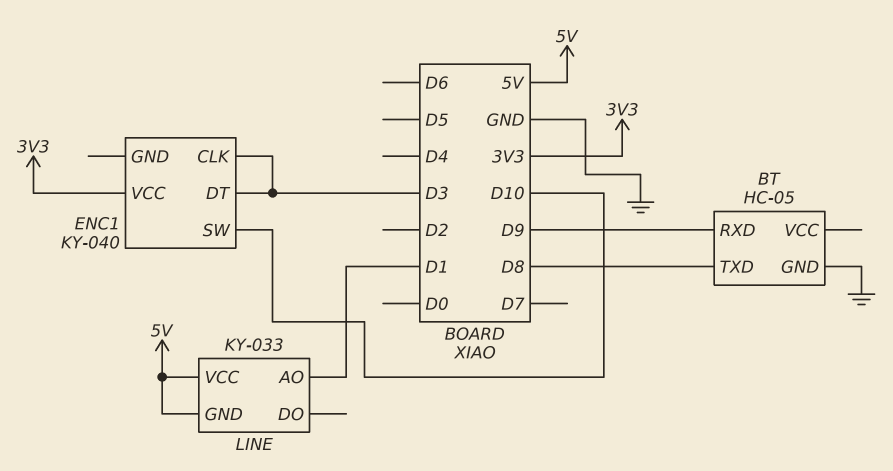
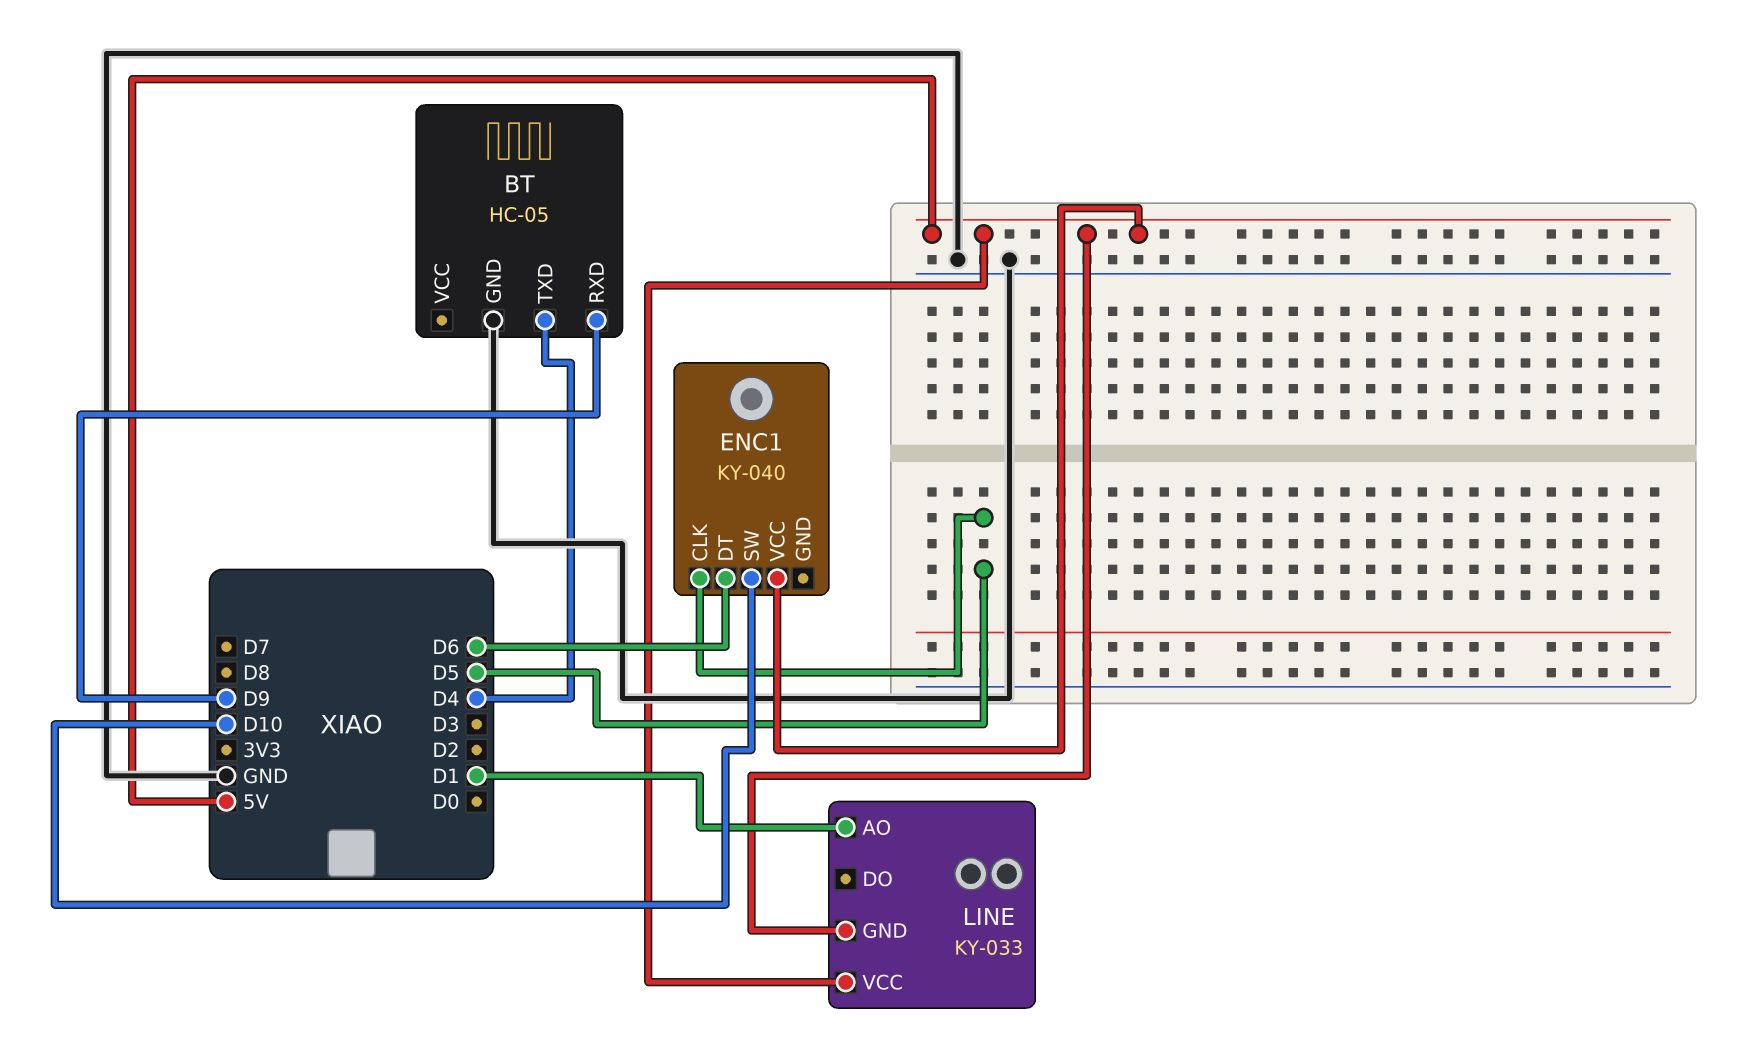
BT pin TXD: D8 -> D4
ENC1 pin CLK: D3 -> D5
ENC1 pin DT: D3 -> D6
ENC1 pin VCC: 3V3 -> 5V

